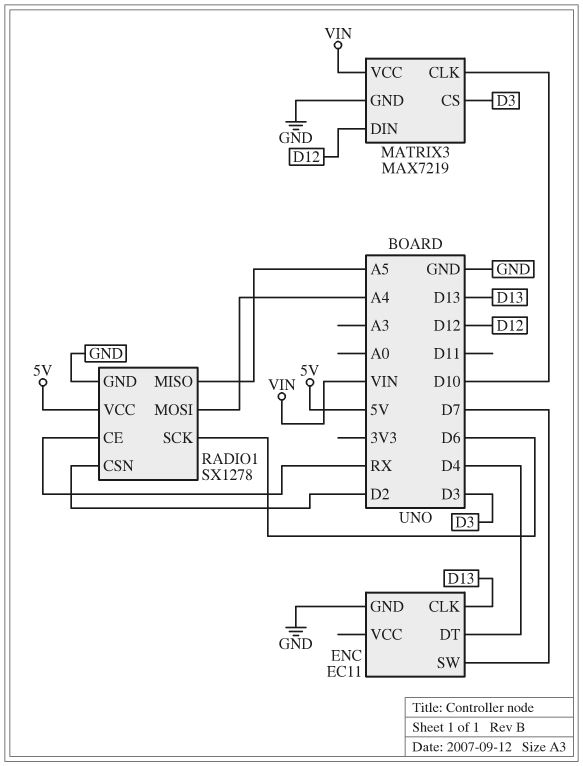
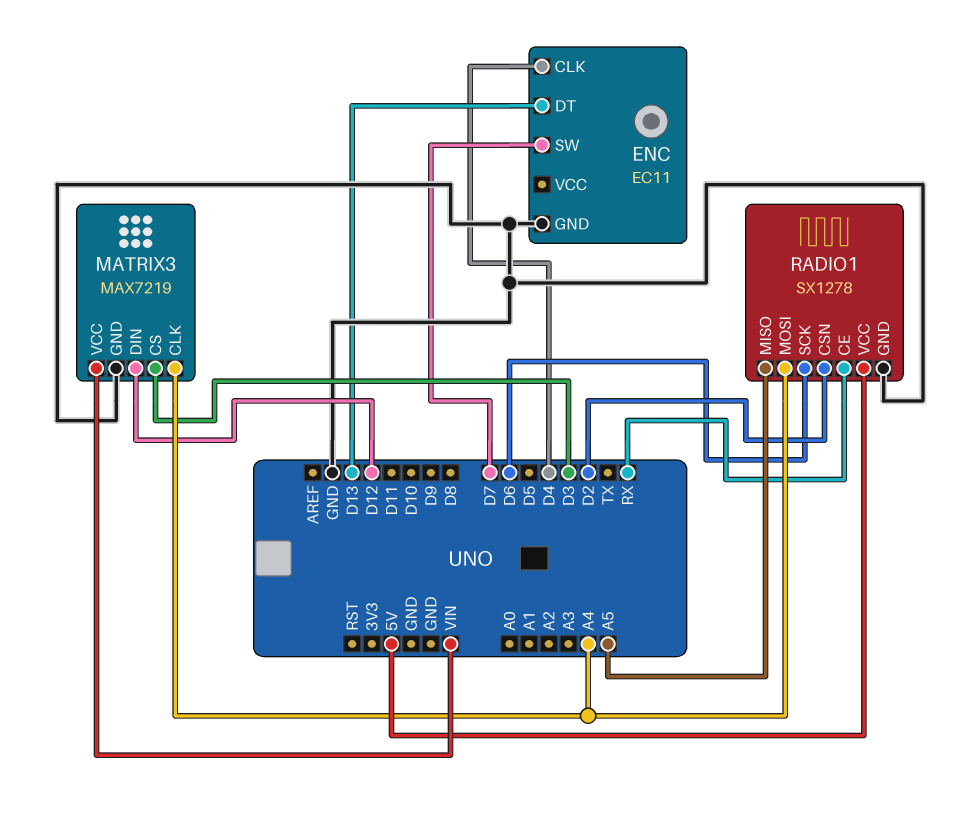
ENC pin CLK: D13 -> D4
ENC pin DT: D4 -> D13
MATRIX3 pin CLK: D10 -> A4

